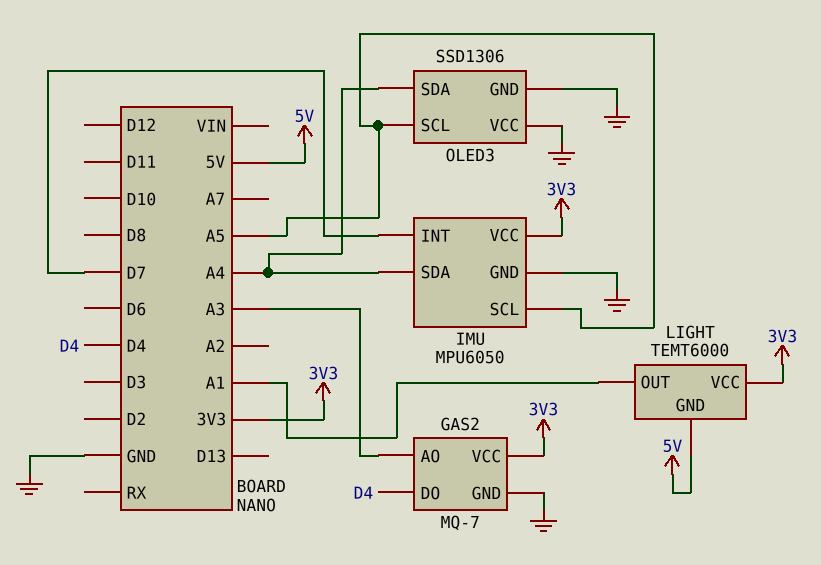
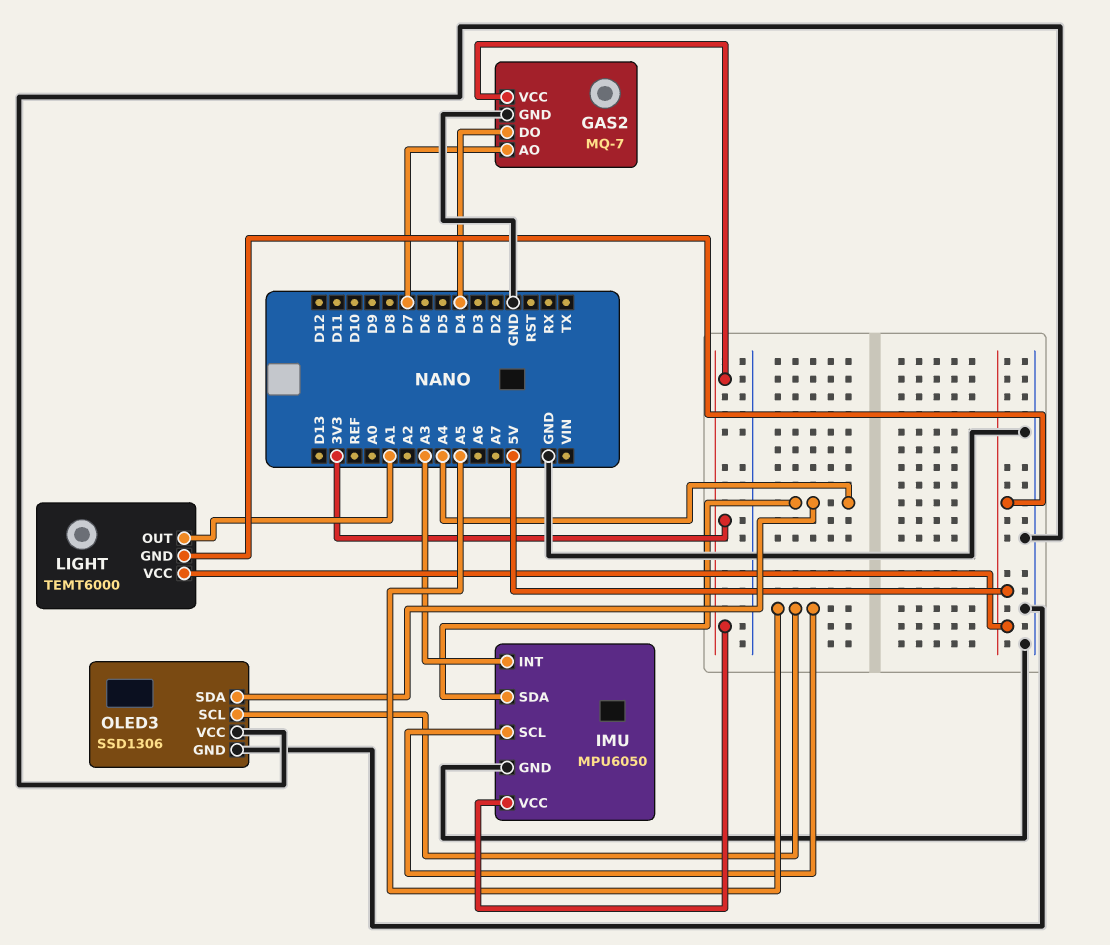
GAS2 pin AO: A3 -> D7
IMU pin INT: D7 -> A3
LIGHT pin VCC: 3V3 -> 5V

